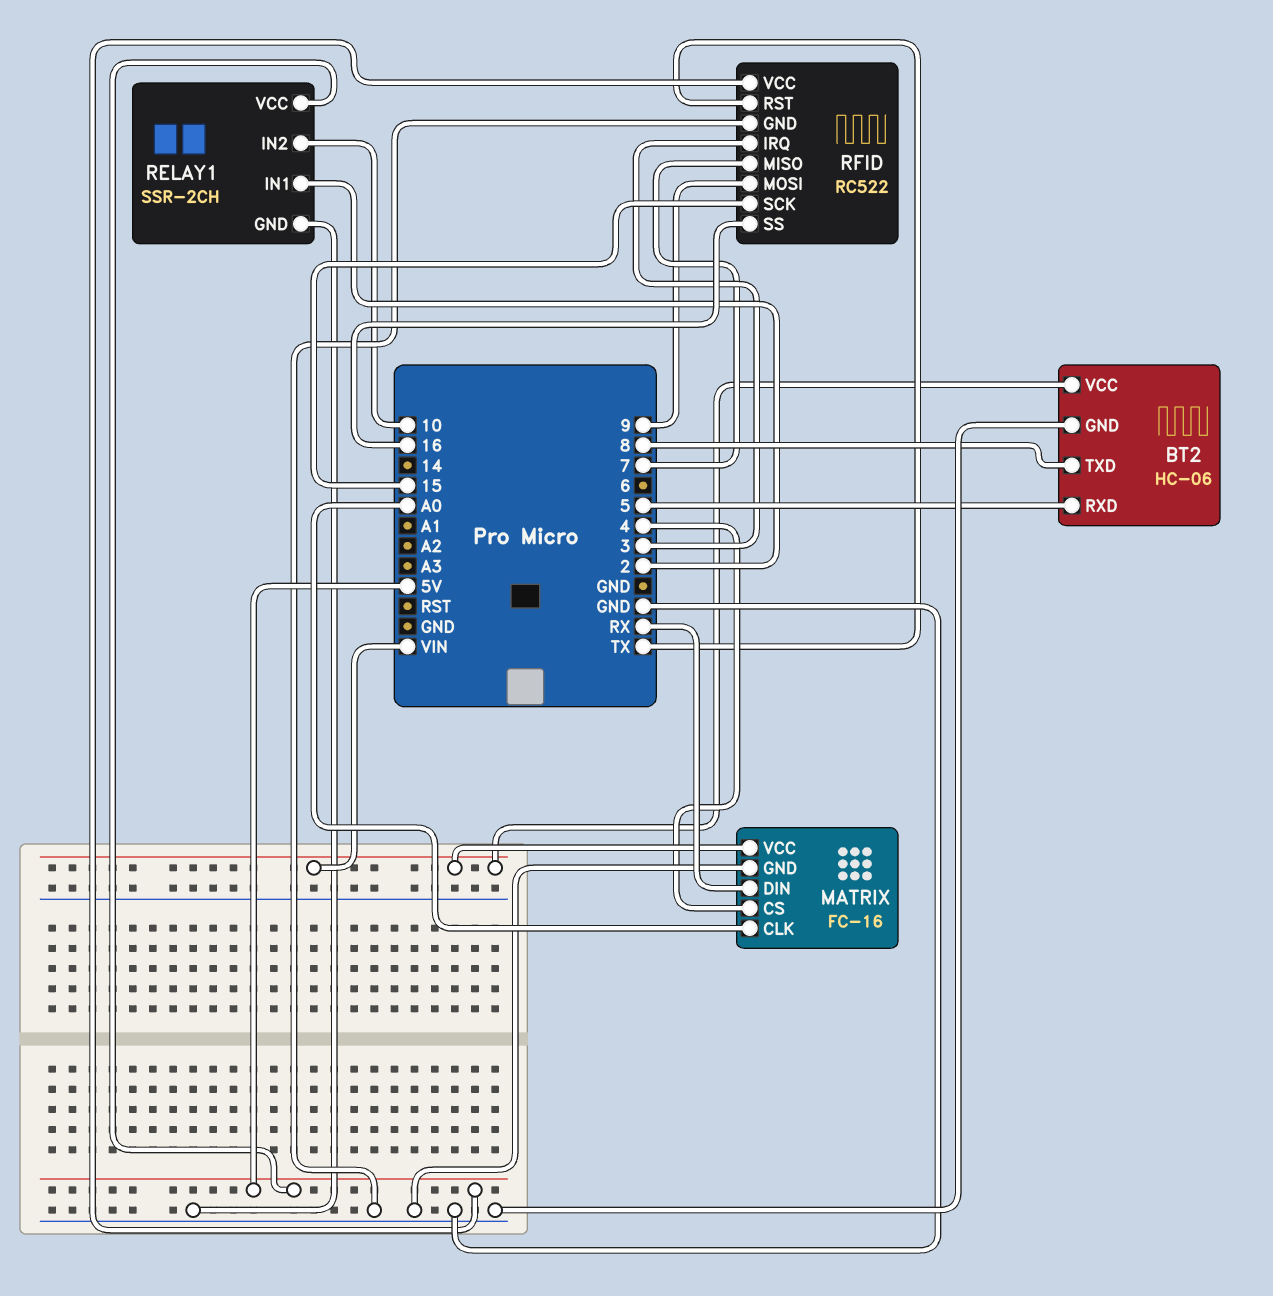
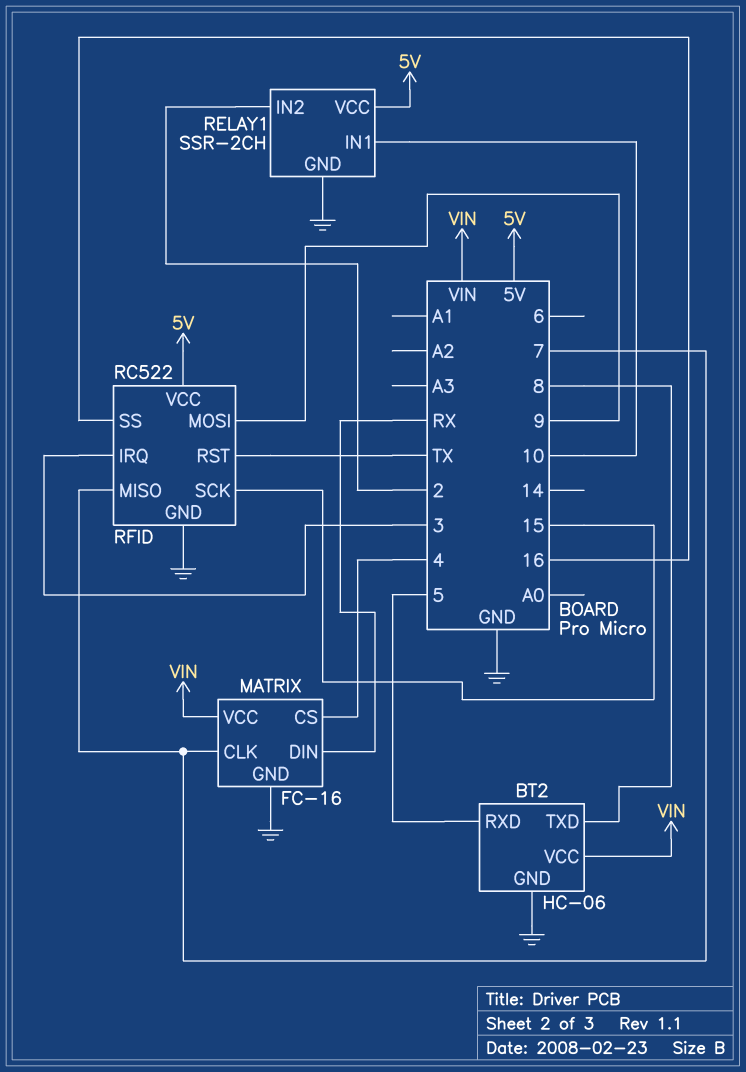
MATRIX pin CLK: A0 -> 7
RELAY1 pin IN1: 2 -> 10
RELAY1 pin IN2: 10 -> 2

